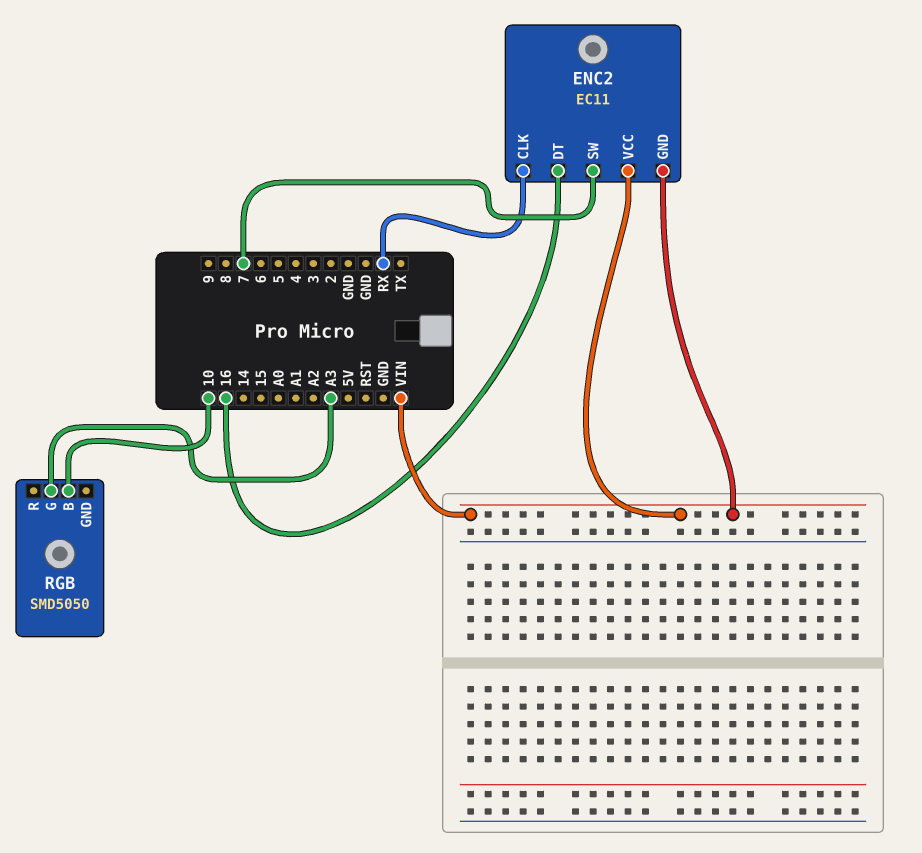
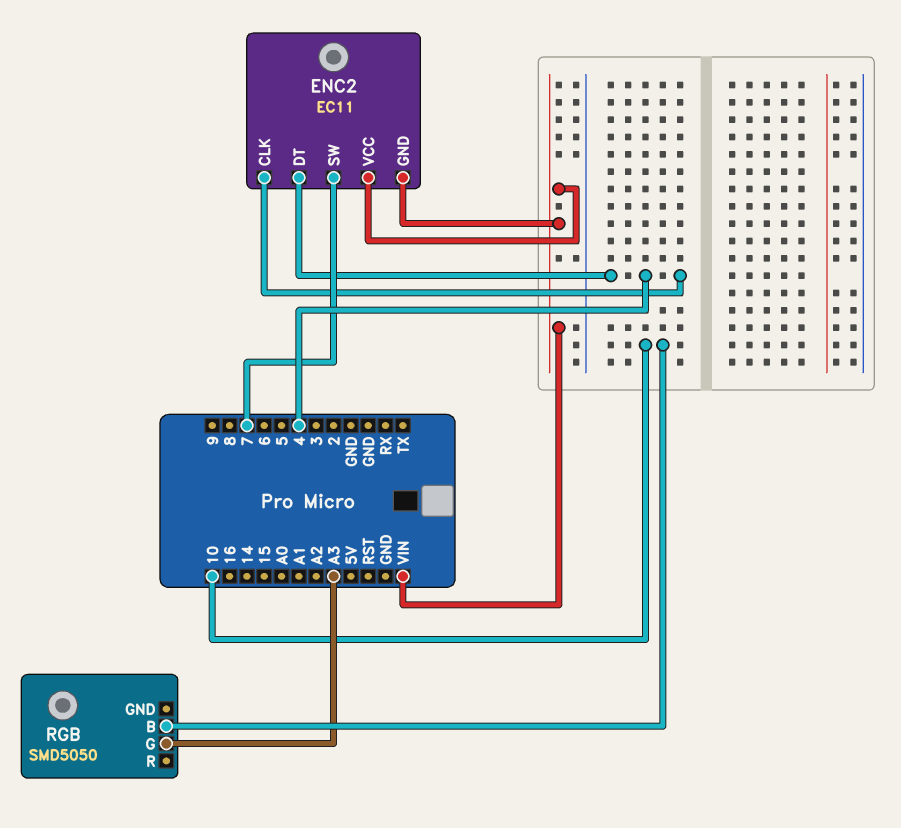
ENC2 pin CLK: RX -> 4
ENC2 pin DT: 16 -> 4

